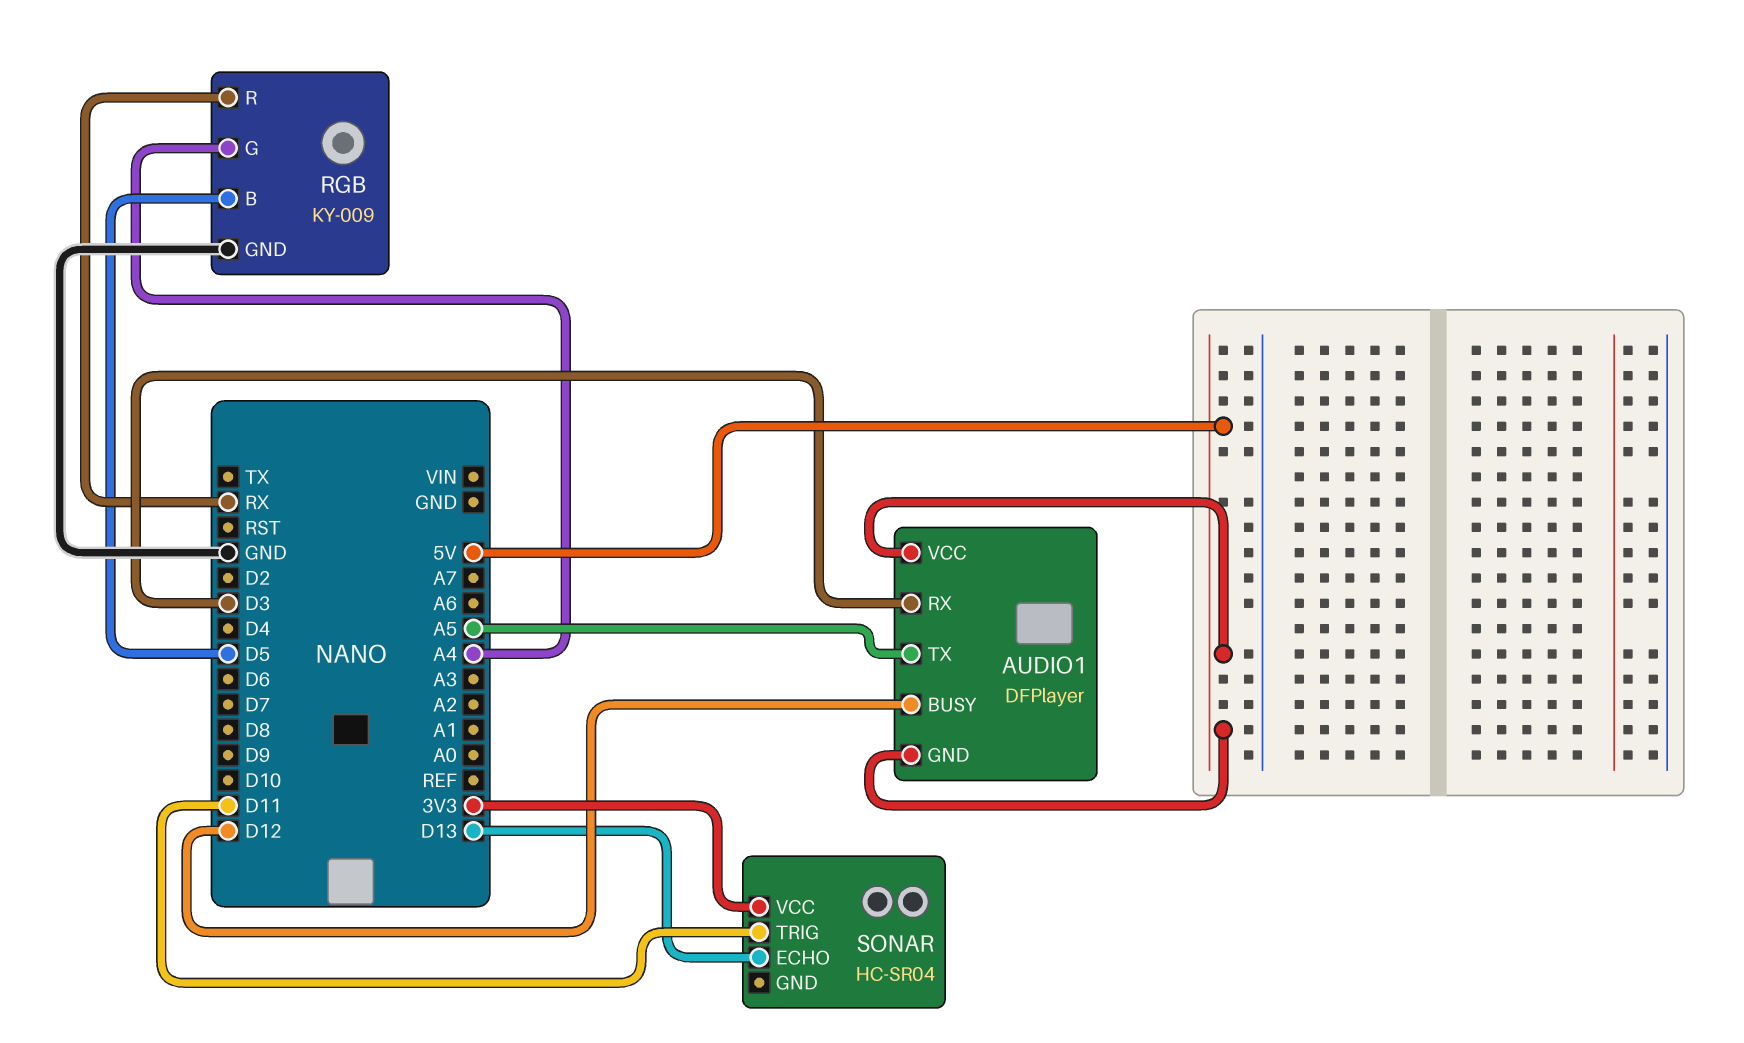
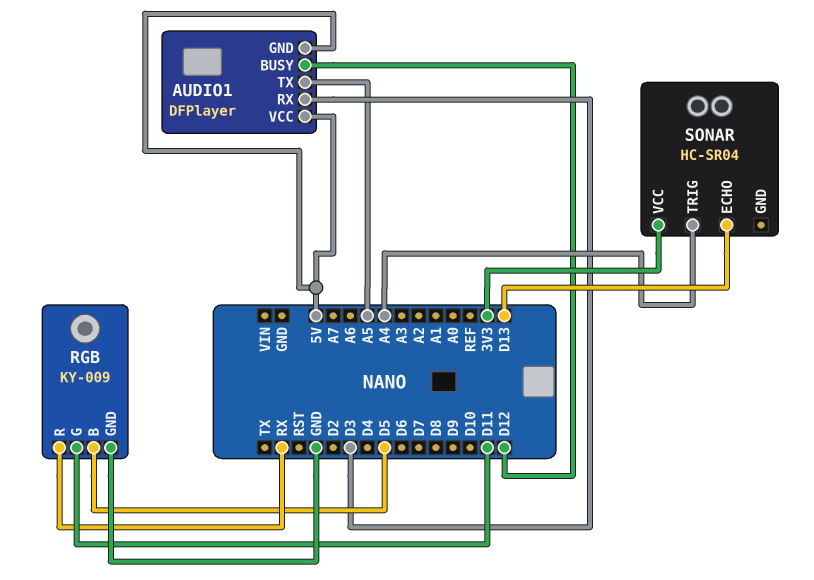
RGB pin G: A4 -> D11
SONAR pin TRIG: D11 -> A4

